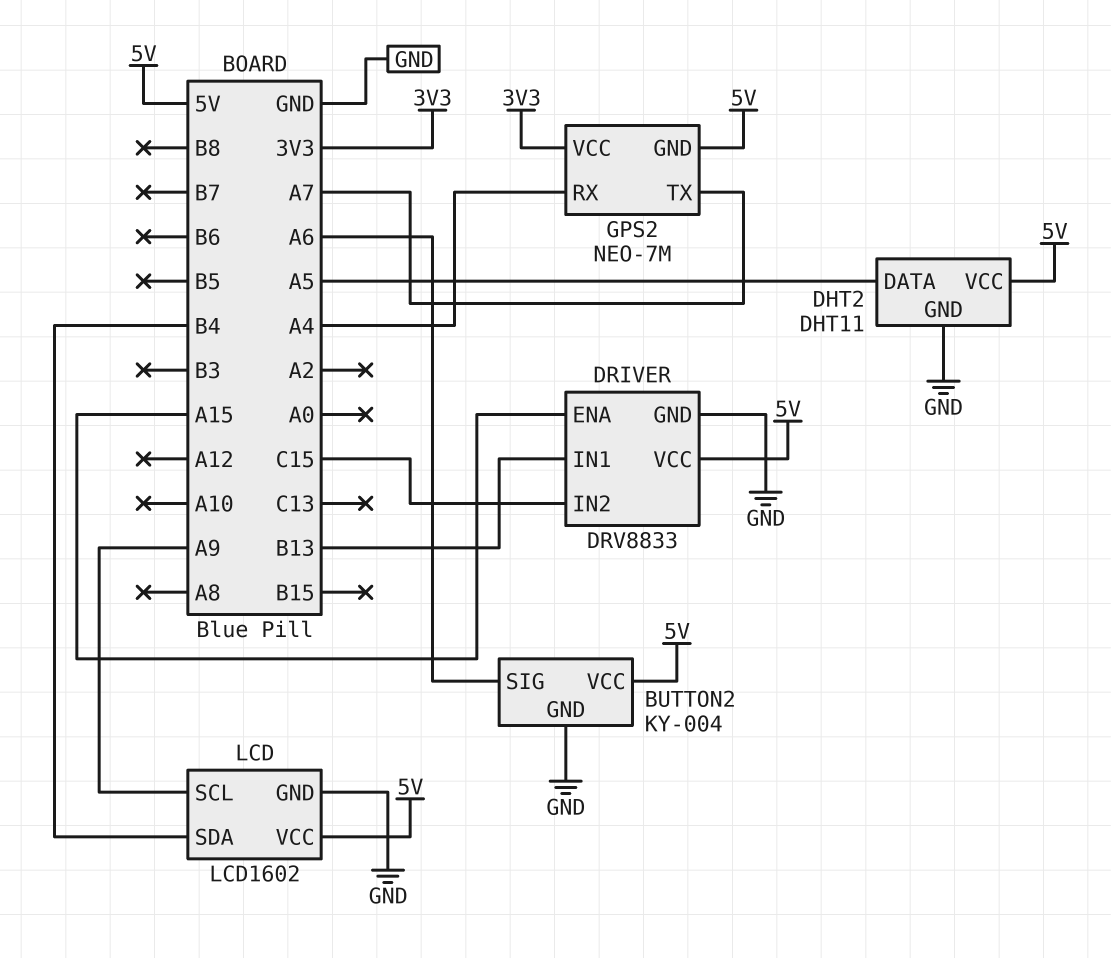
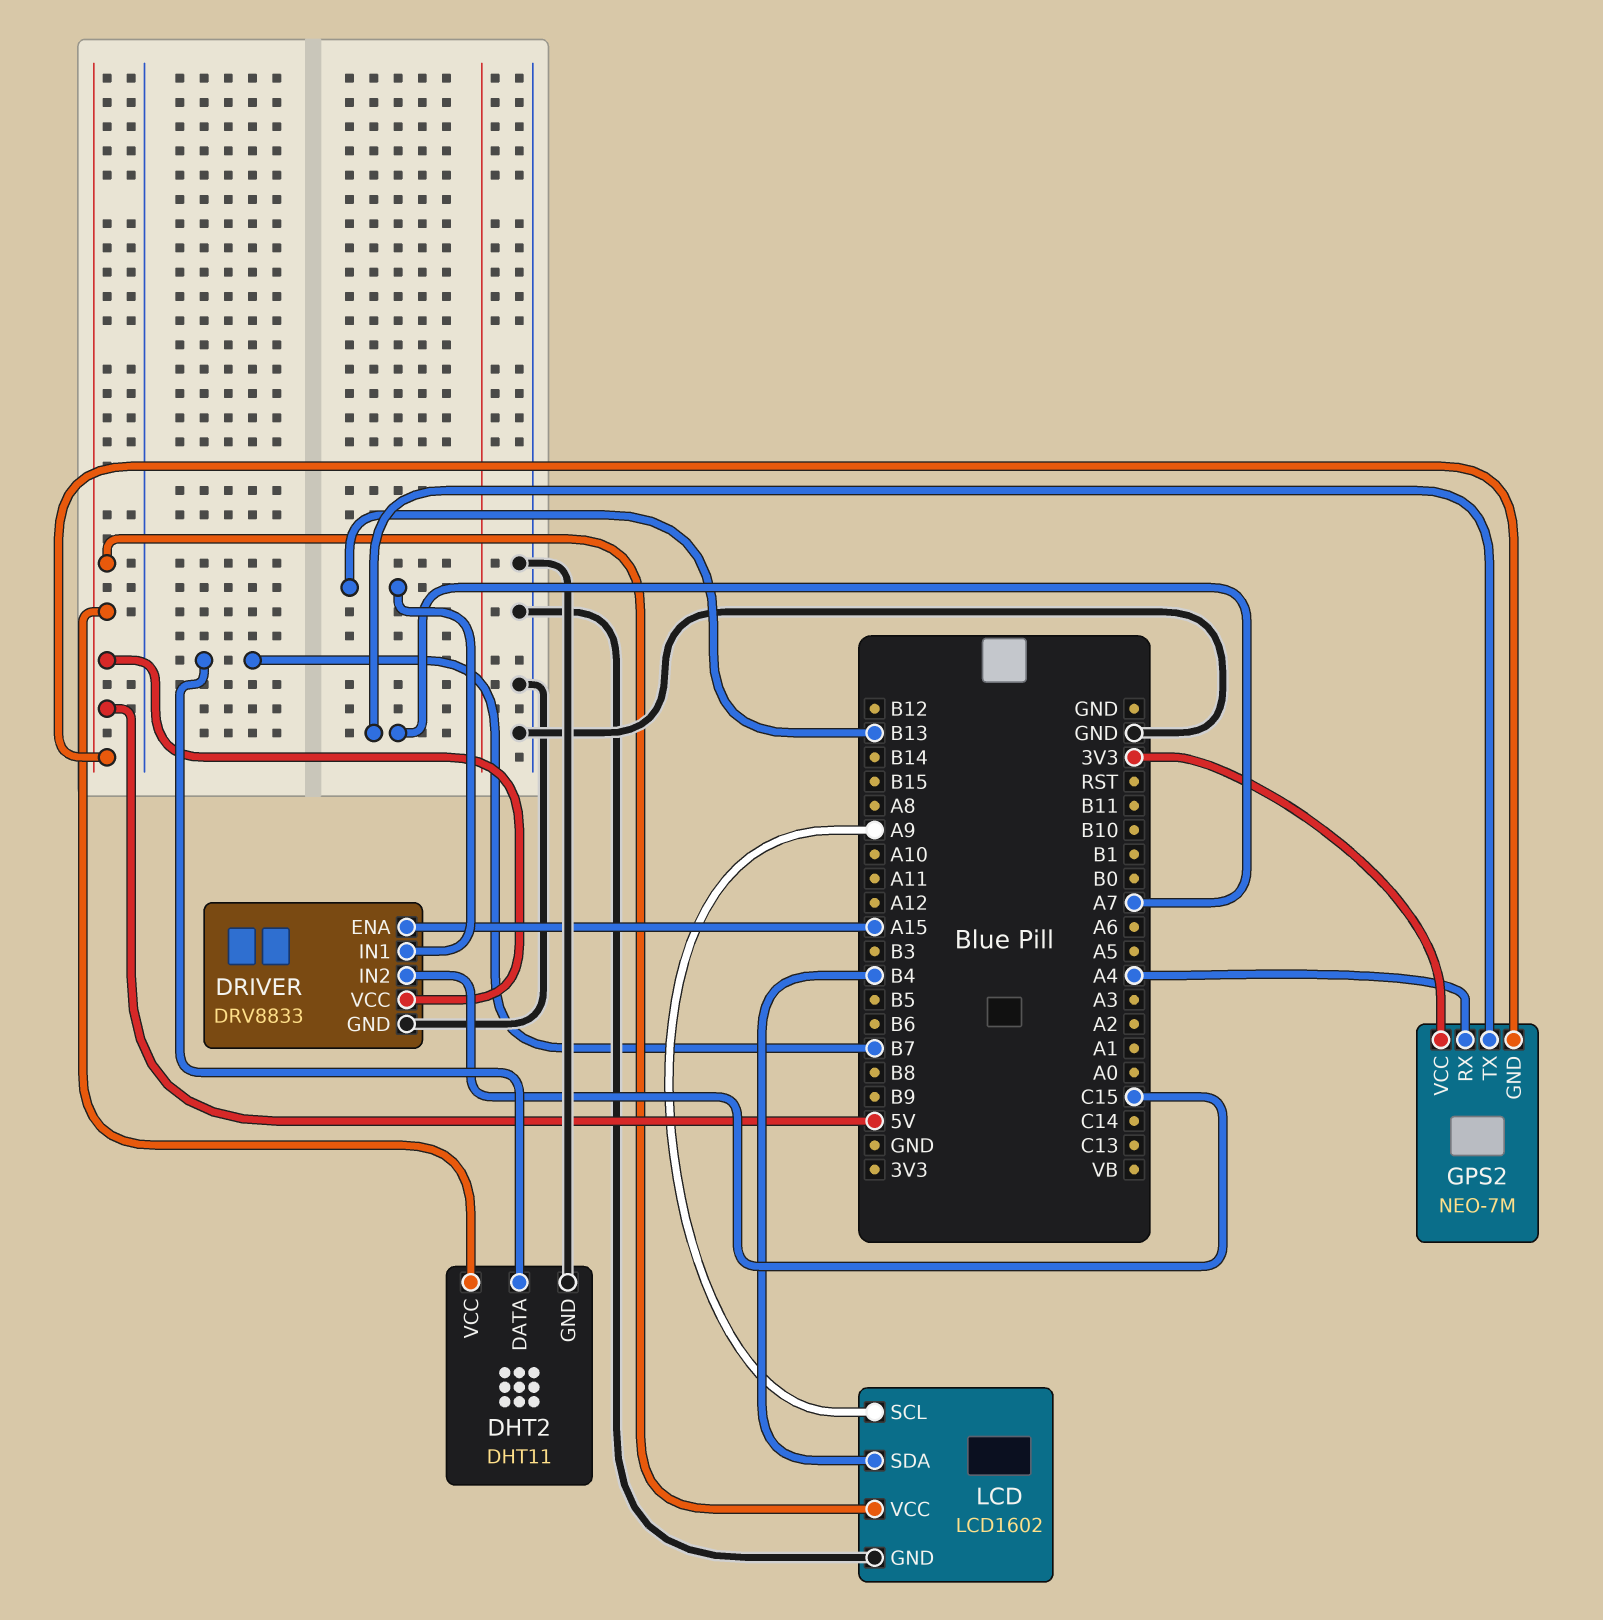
BUTTON2: KY-004 -> none
BUTTON2 pin GND: GND -> none
BUTTON2 pin SIG: A6 -> none
BUTTON2 pin VCC: 5V -> none
DHT2 pin DATA: A5 -> B7

